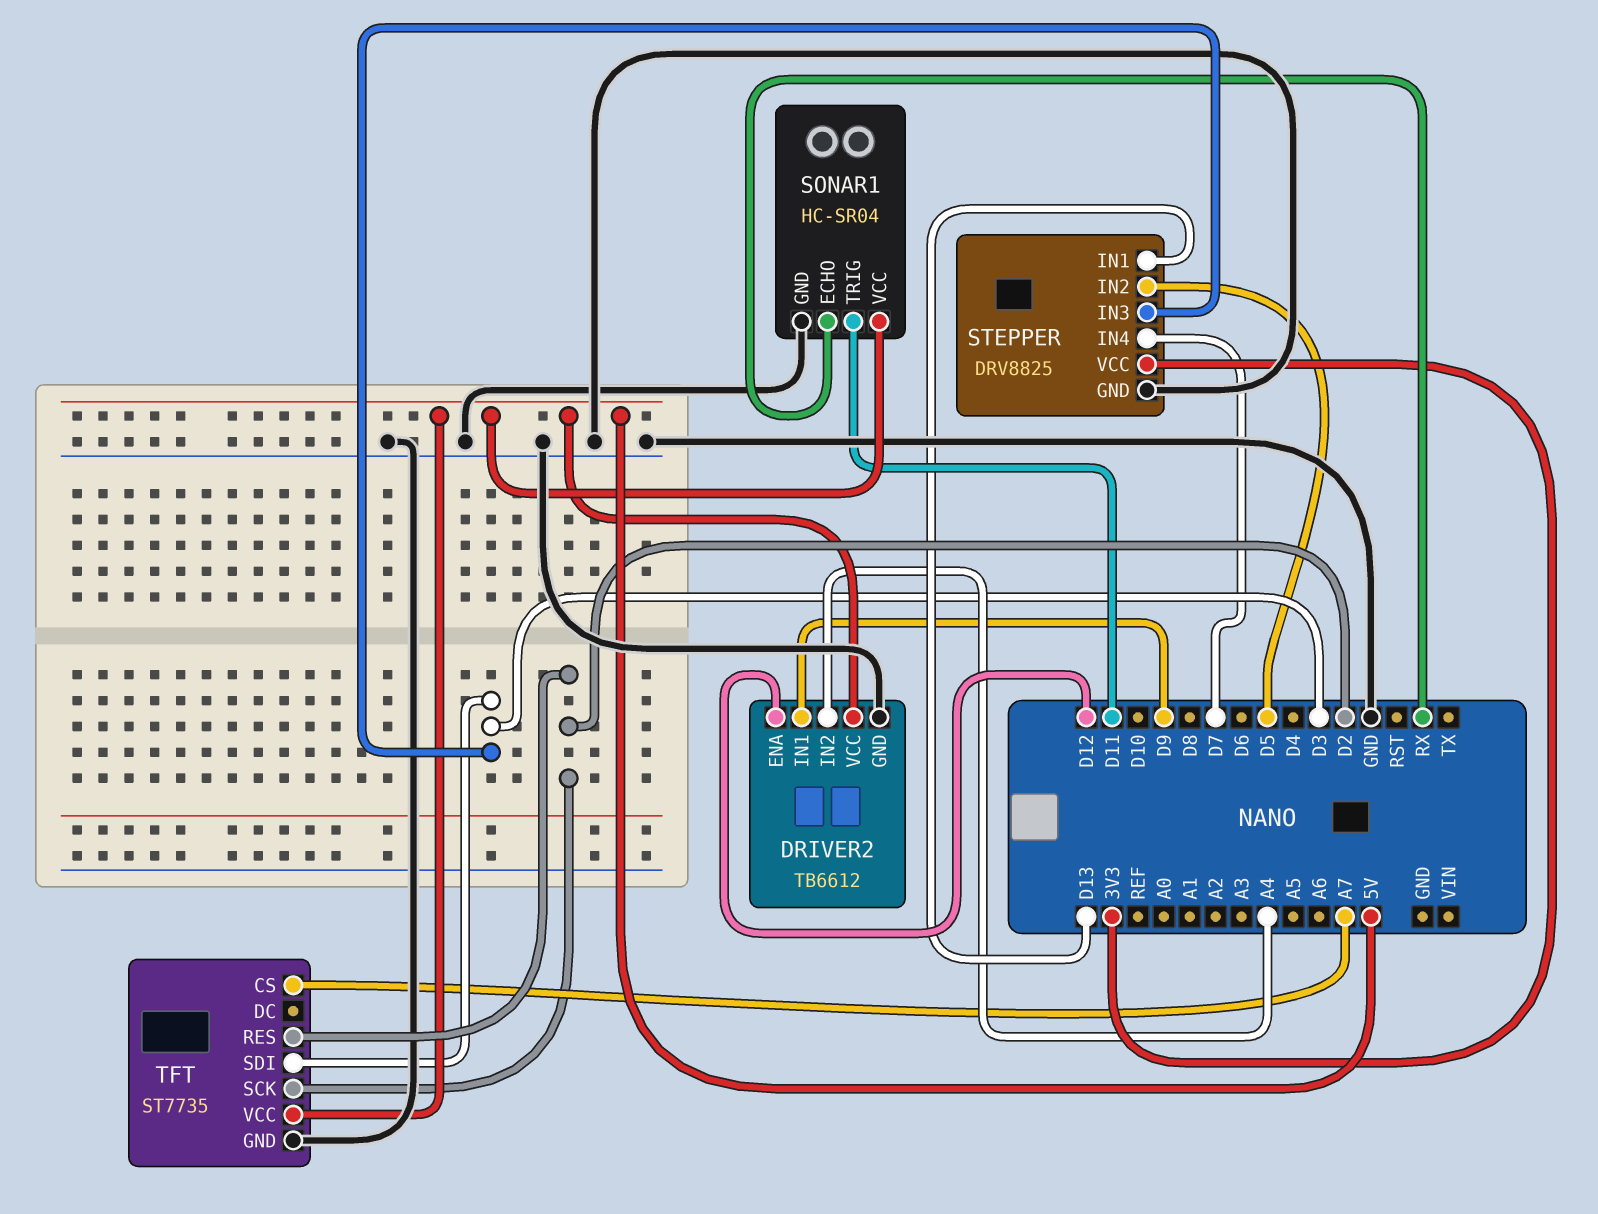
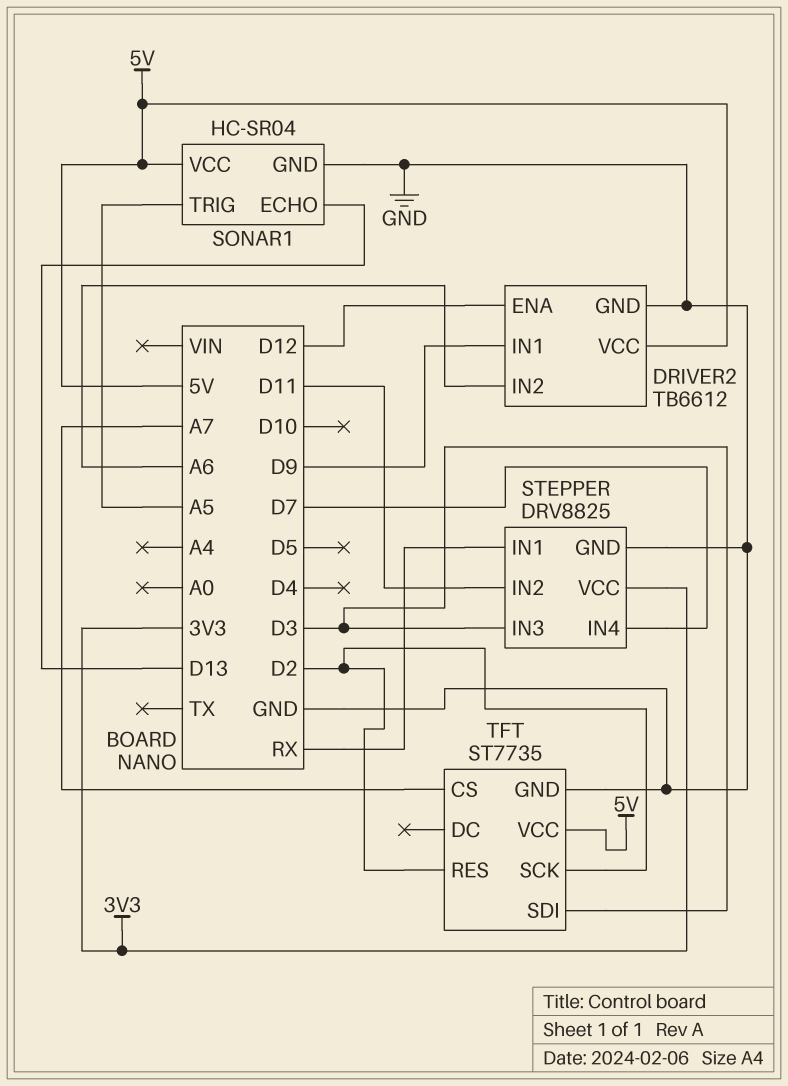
DRIVER2 pin IN2: A4 -> A6
SONAR1 pin ECHO: RX -> D13
SONAR1 pin TRIG: D11 -> A5
STEPPER pin IN1: D13 -> RX
STEPPER pin IN2: D5 -> D11

